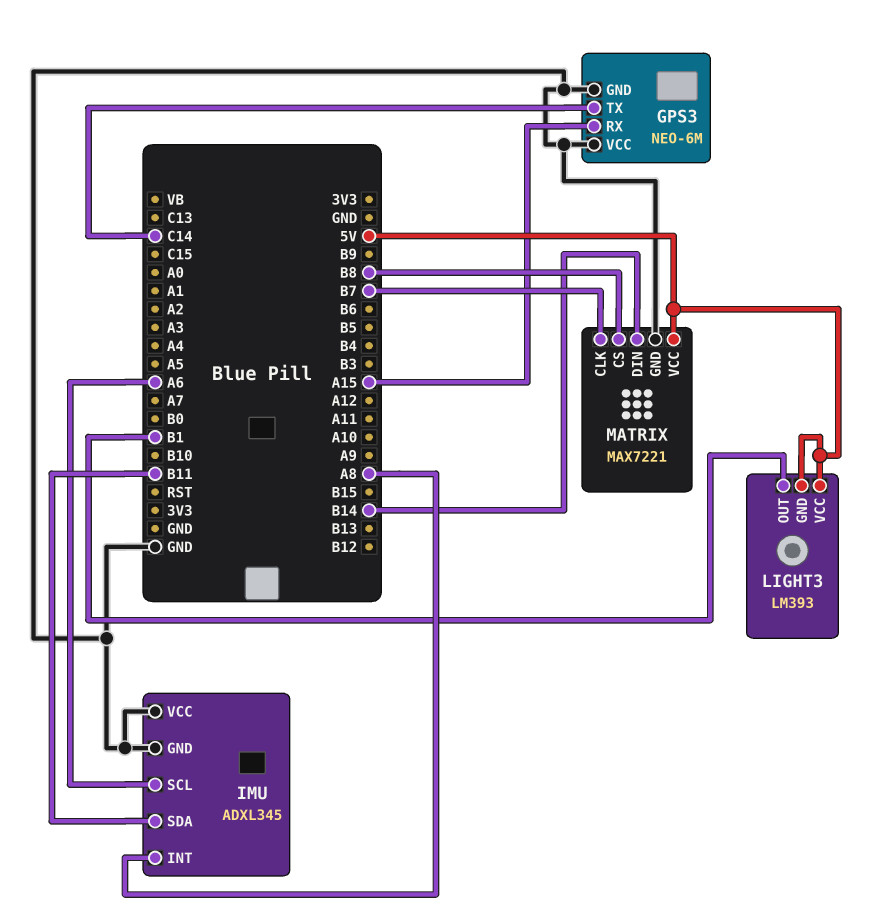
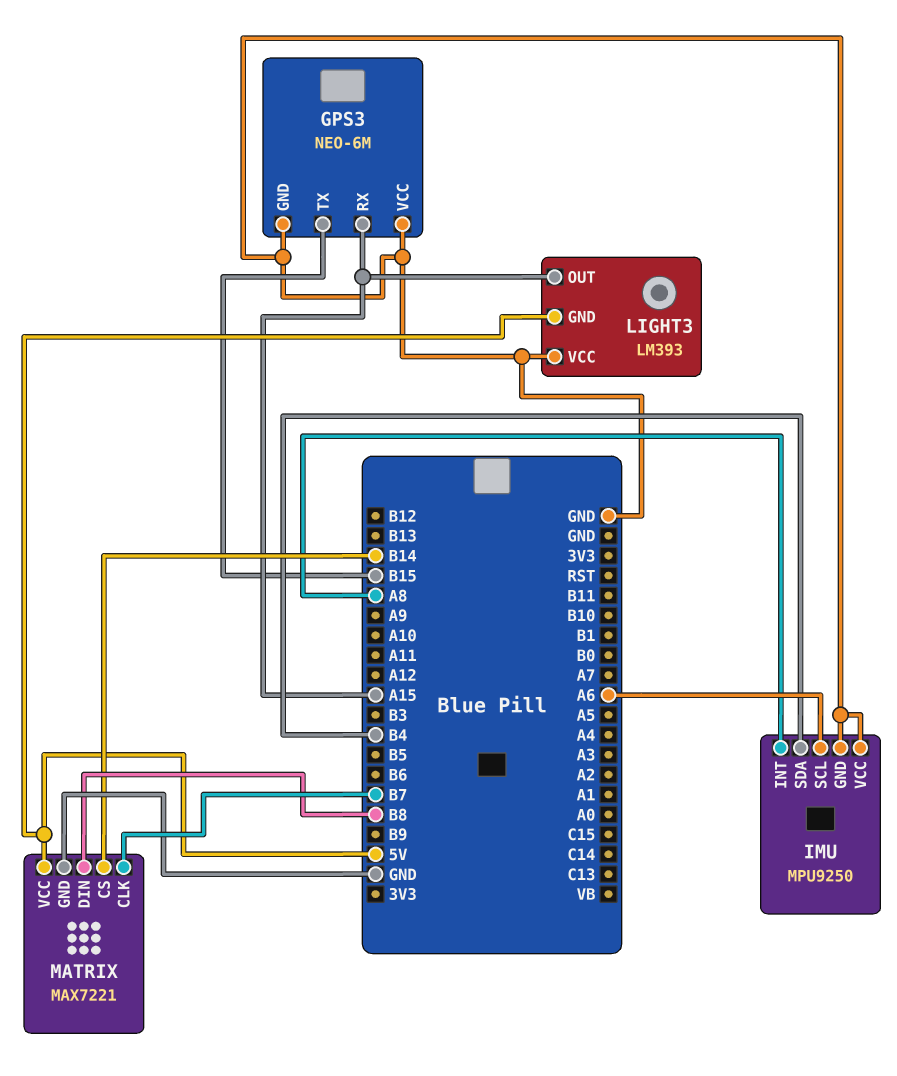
GPS3 pin TX: C14 -> B15
IMU: ADXL345 -> MPU9250
IMU pin SDA: B11 -> B4
LIGHT3 pin OUT: B1 -> A15
LIGHT3 pin VCC: 5V -> GND
MATRIX pin CS: B8 -> B14
MATRIX pin DIN: B14 -> B8

